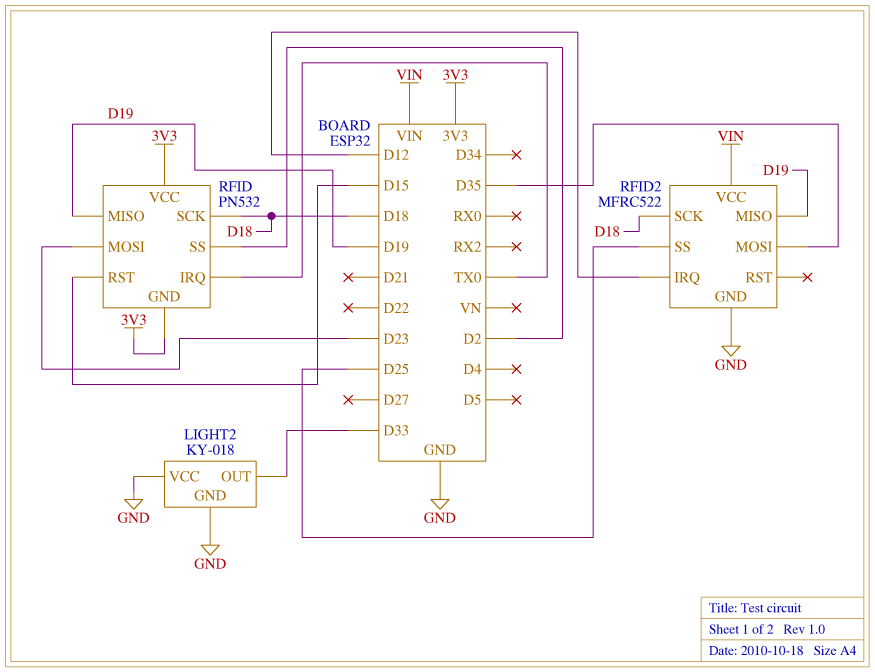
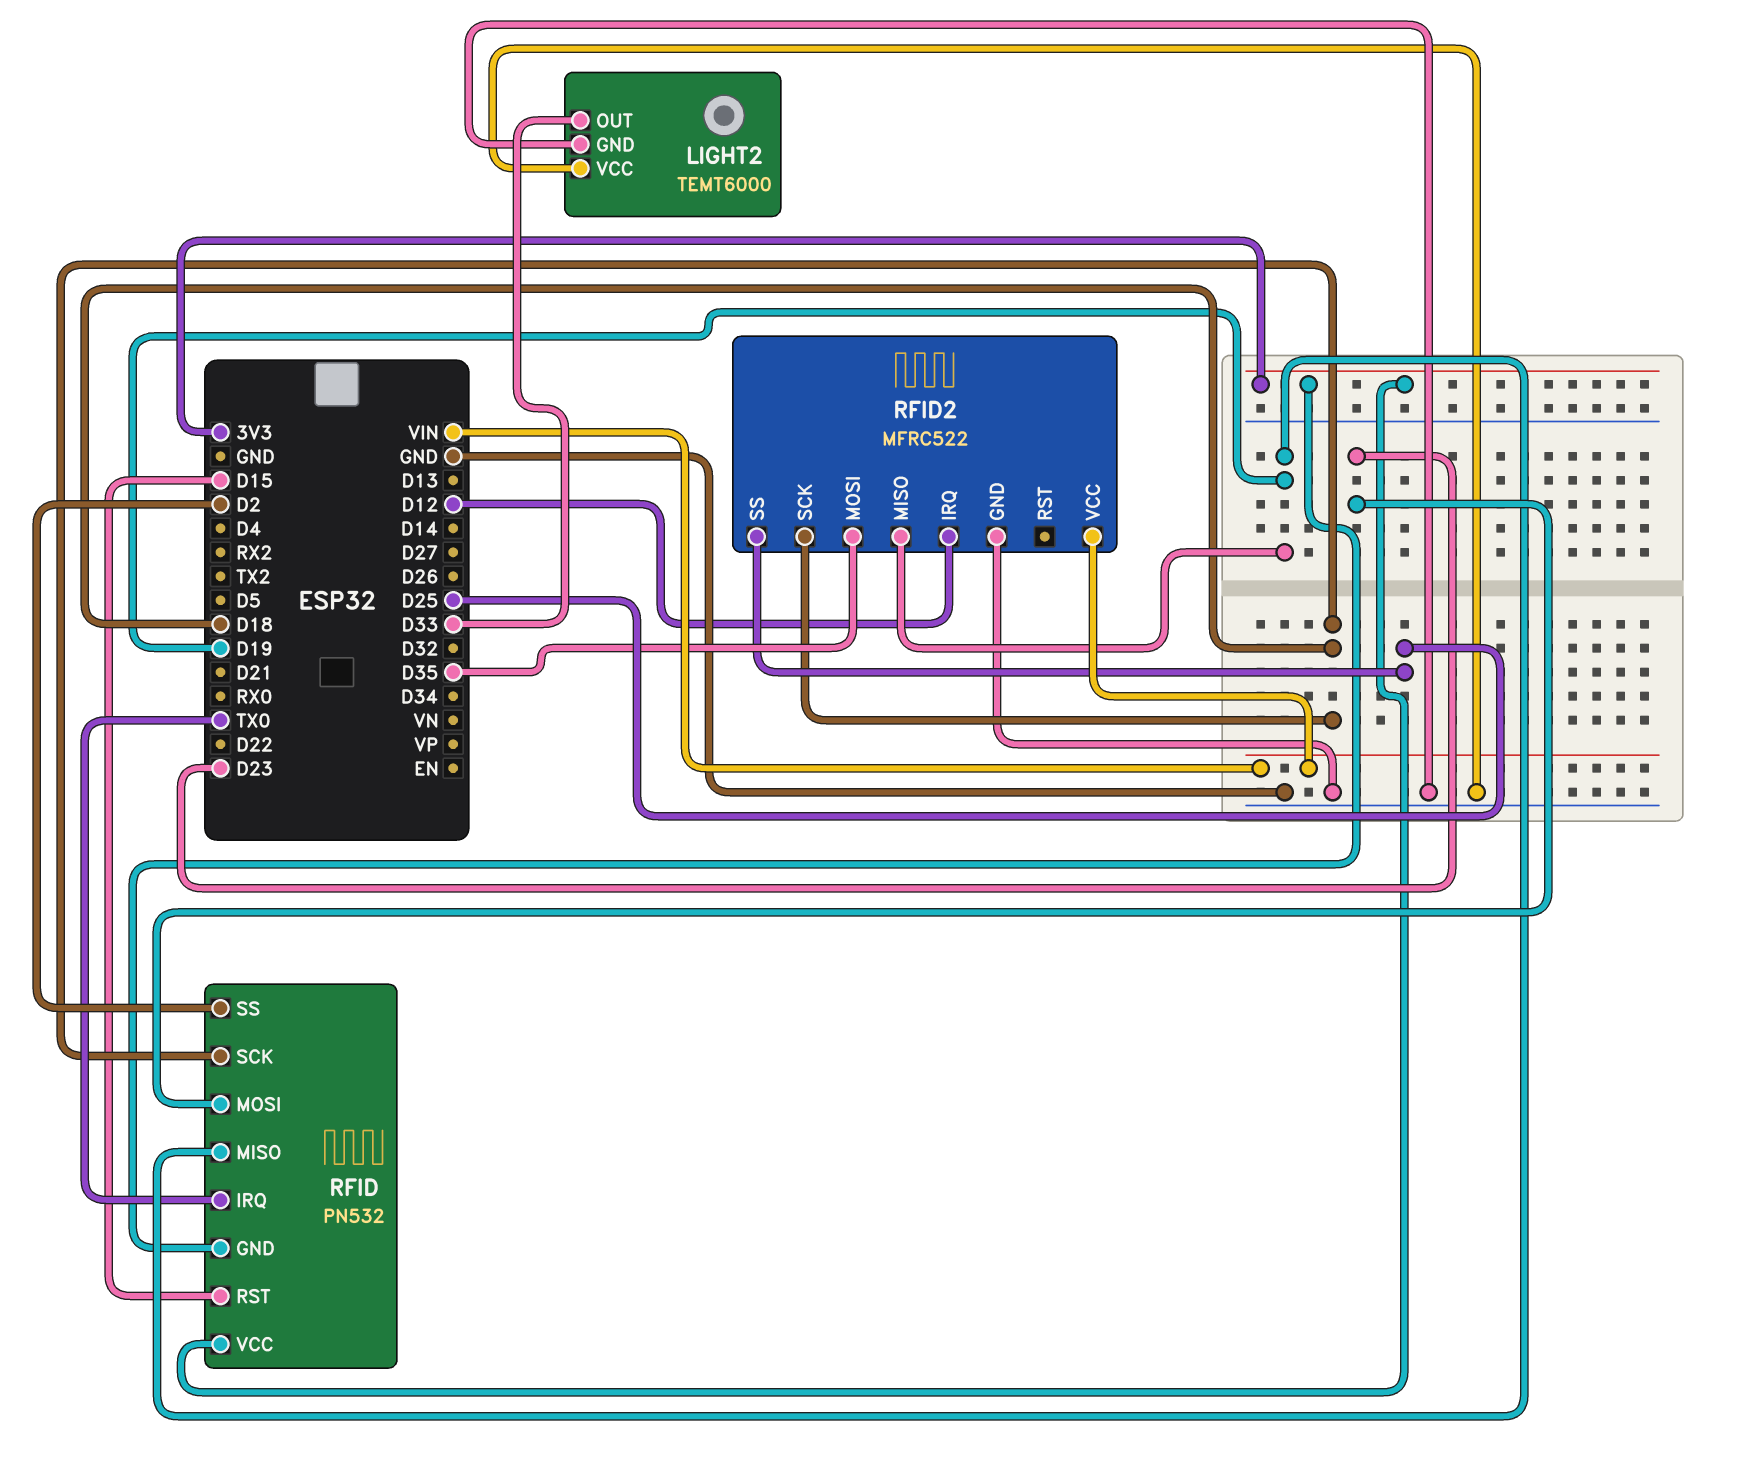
LIGHT2: KY-018 -> TEMT6000

